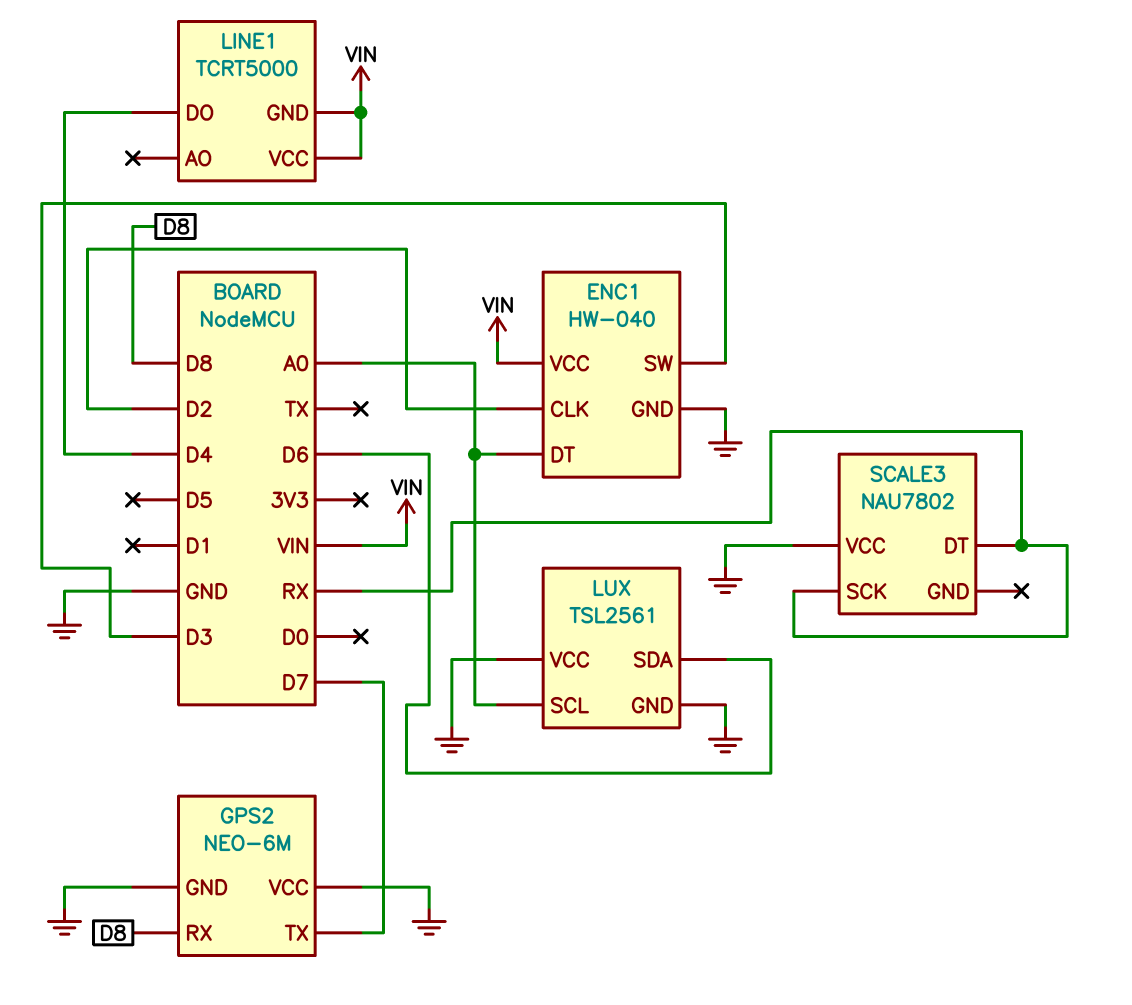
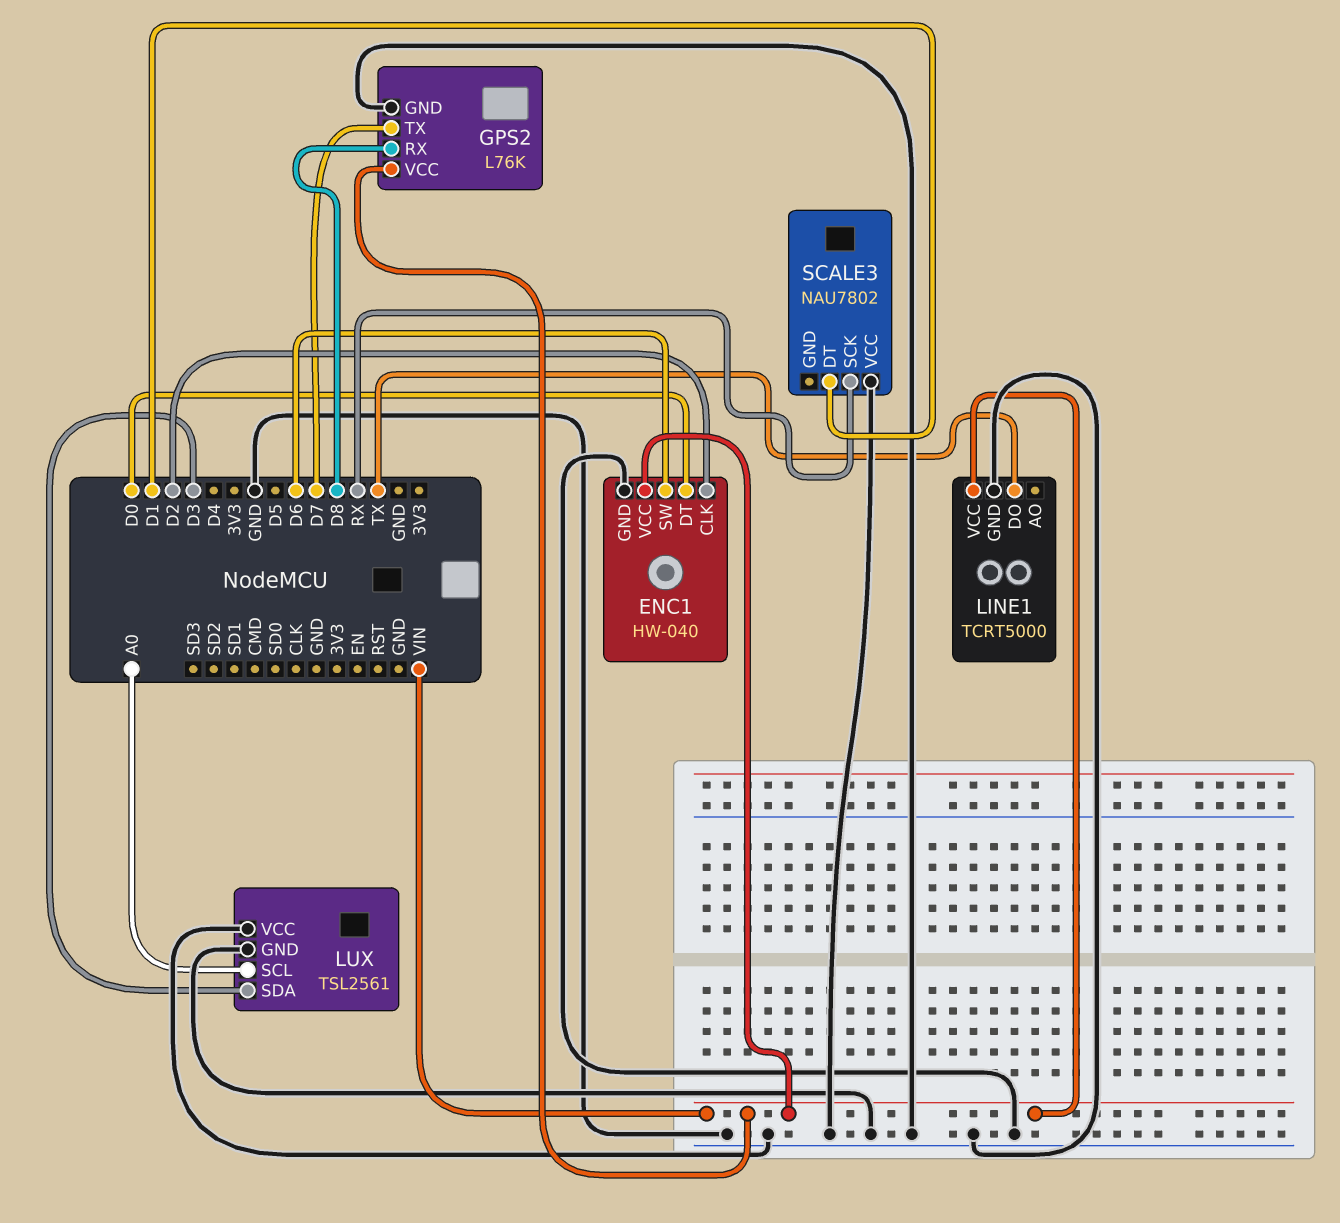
ENC1 pin DT: A0 -> D0
ENC1 pin SW: D3 -> D6
GPS2: NEO-6M -> L76K
GPS2 pin VCC: GND -> VIN
LINE1 pin DO: D4 -> TX
LINE1 pin GND: VIN -> GND
LUX pin SDA: D6 -> D3
SCALE3 pin DT: RX -> D1

